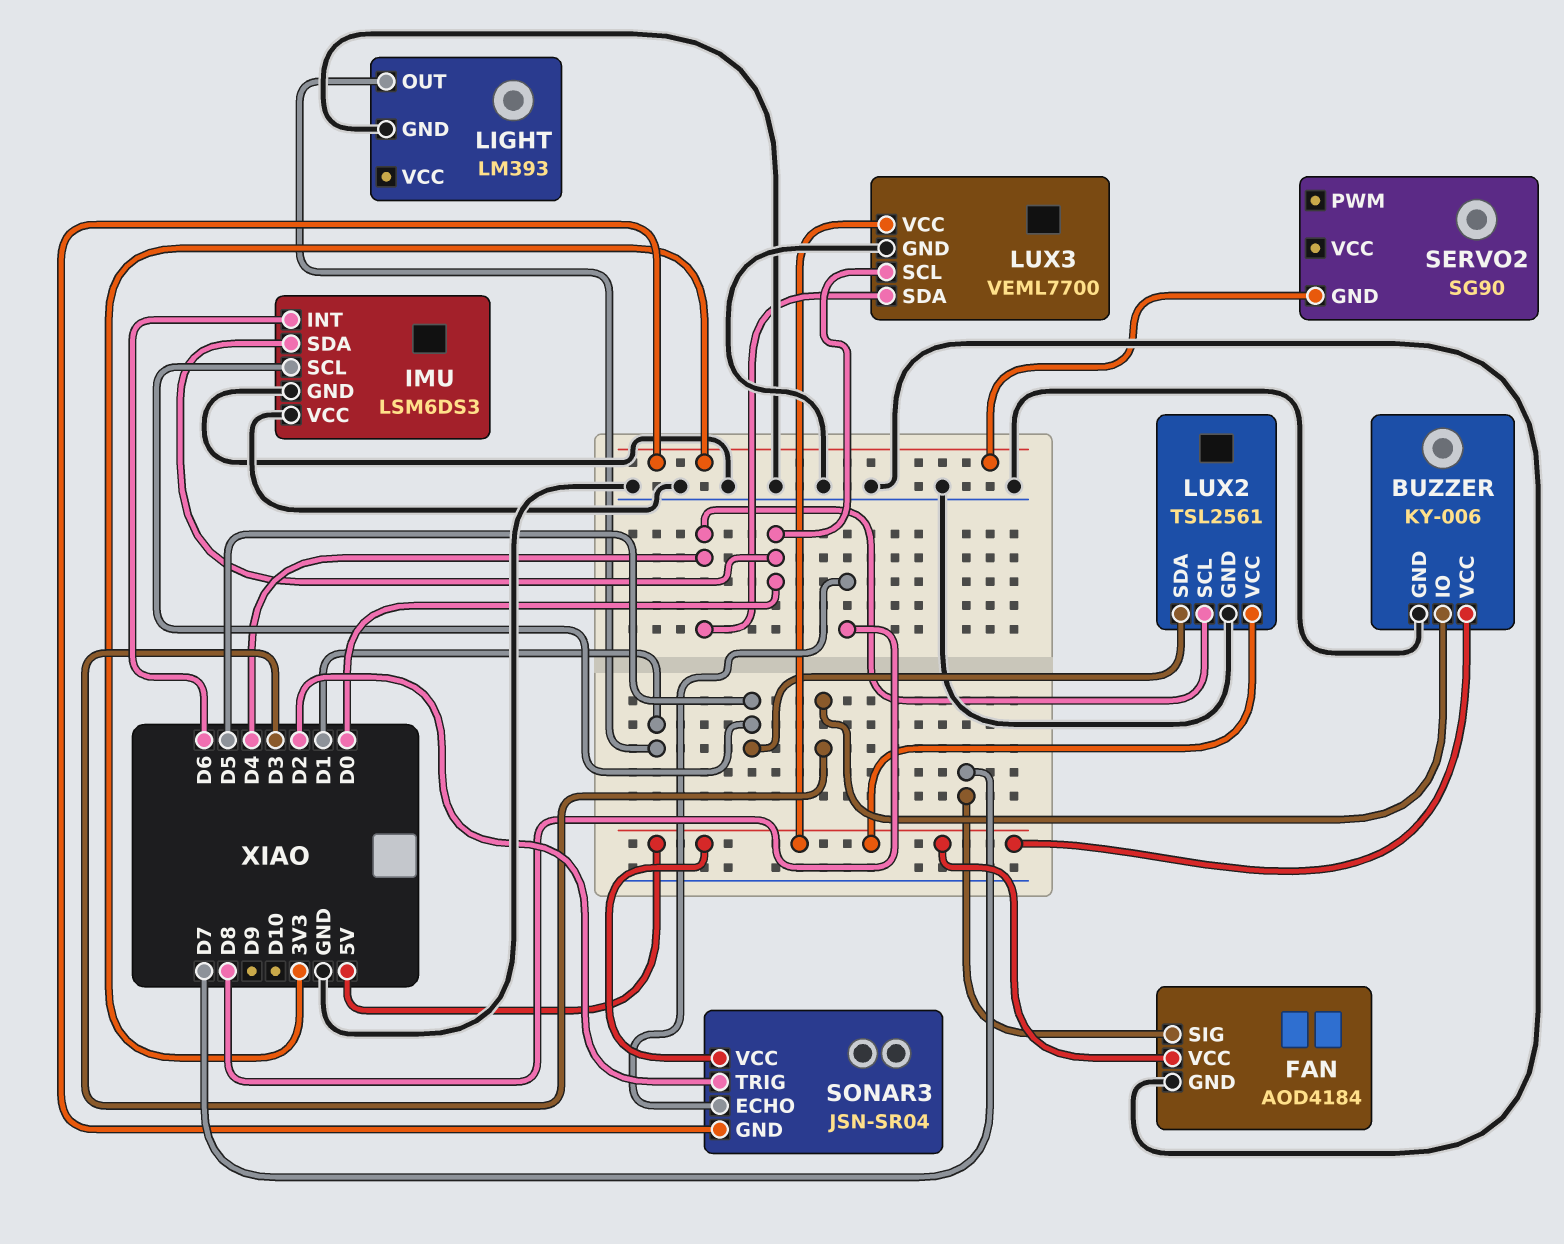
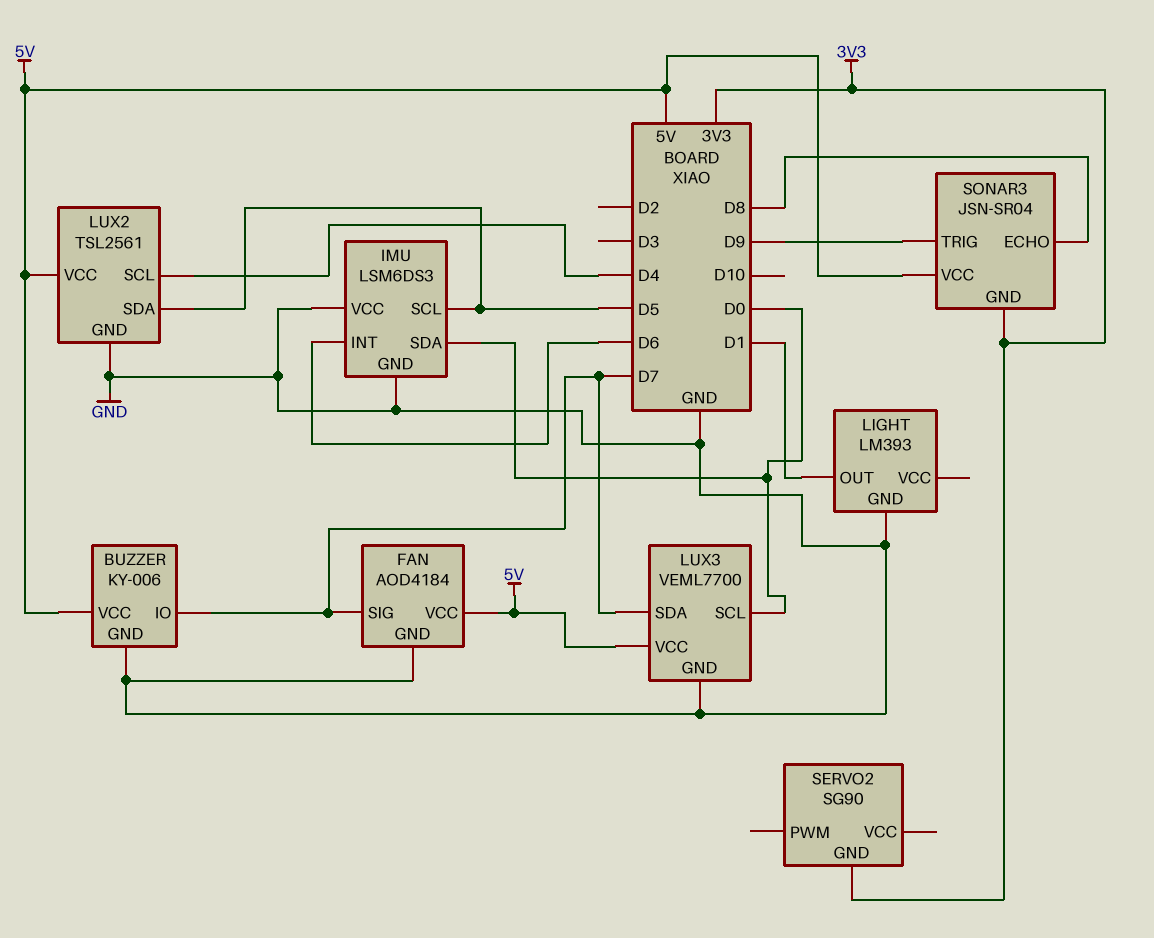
BUZZER pin IO: D3 -> D7
LUX3 pin SDA: D4 -> D7
SONAR3 pin TRIG: D2 -> D9

